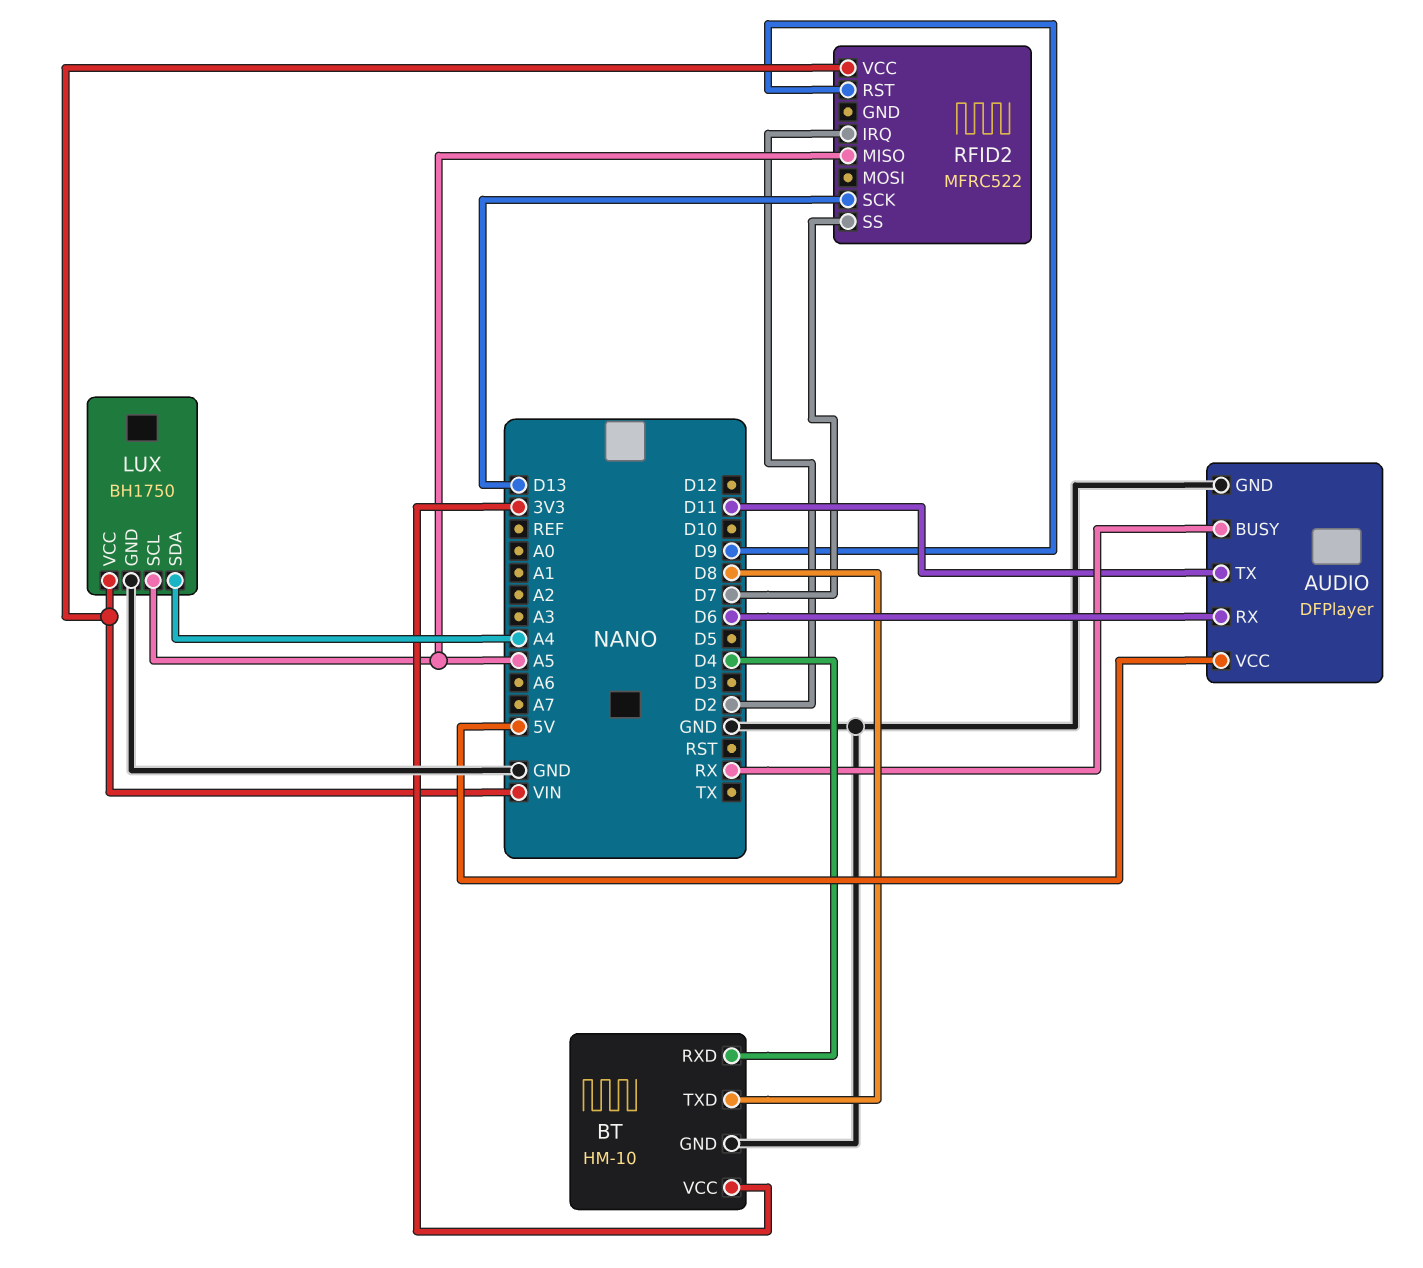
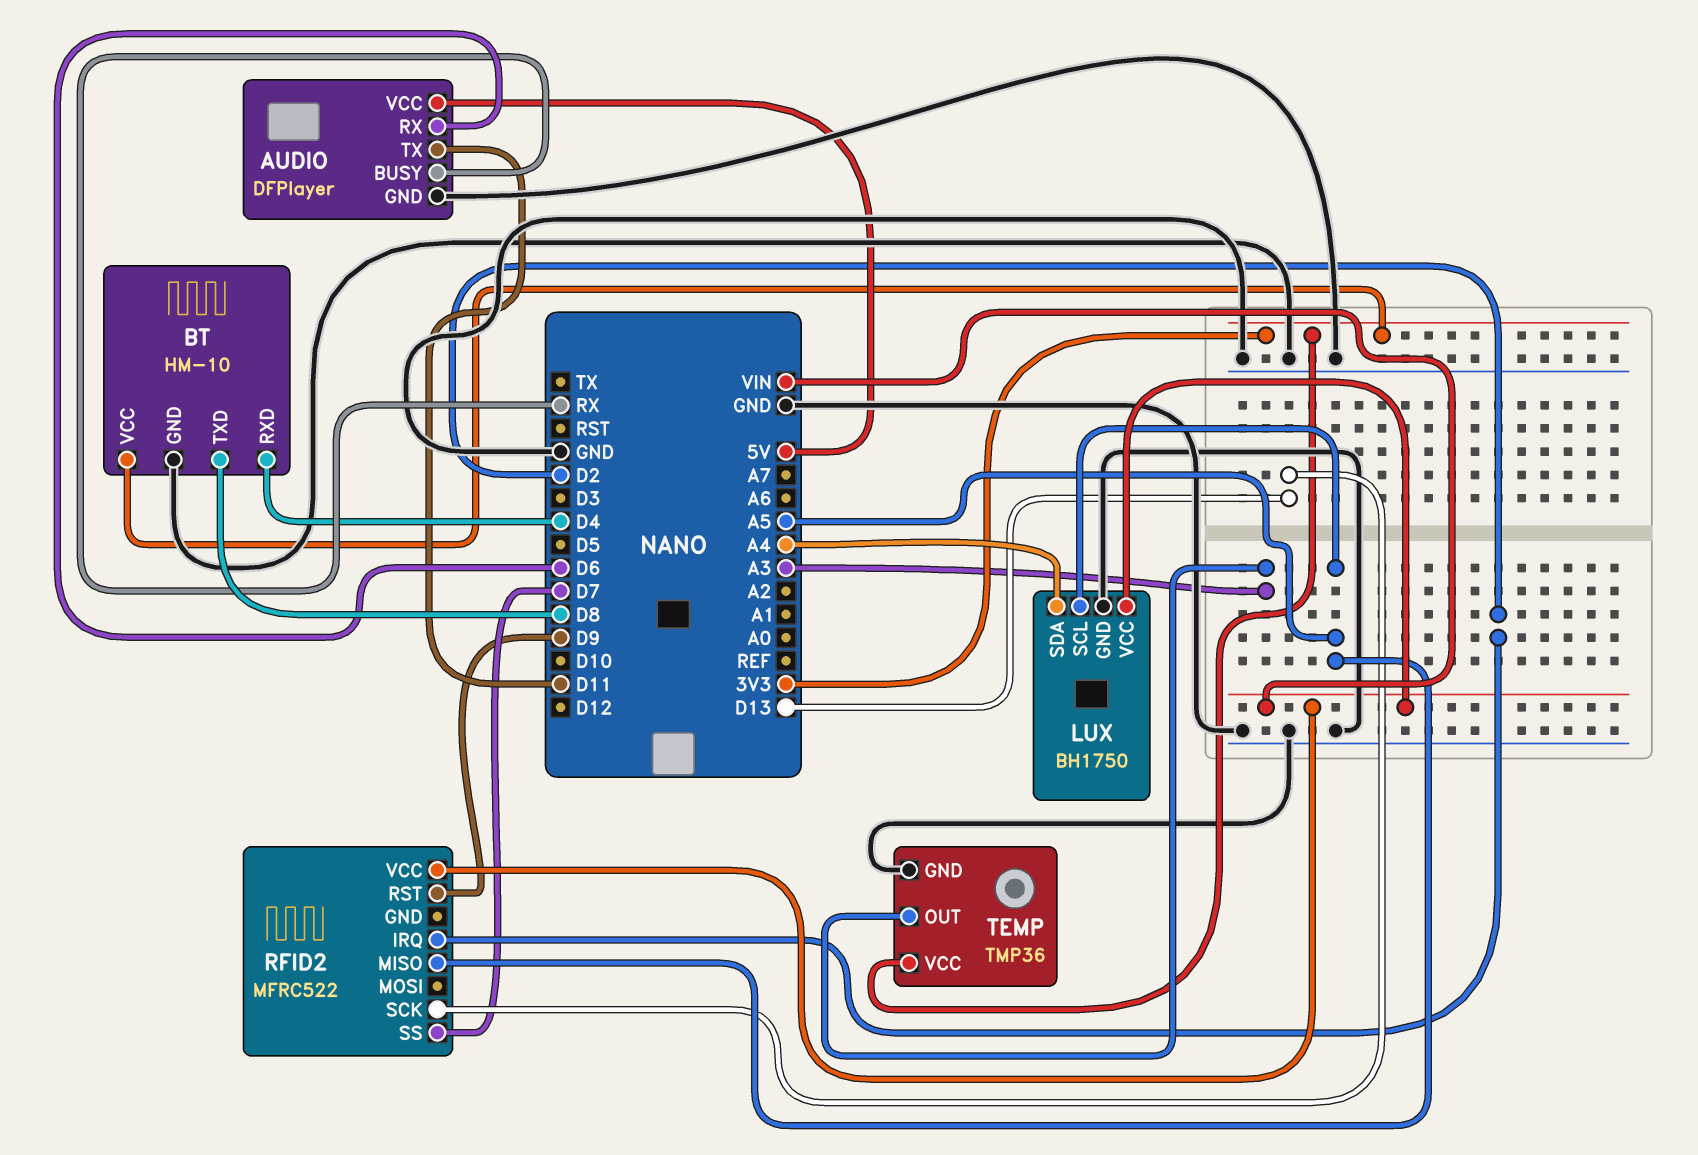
TEMP: none -> TMP36
TEMP pin GND: none -> GND
TEMP pin OUT: none -> A3
TEMP pin VCC: none -> 3V3

